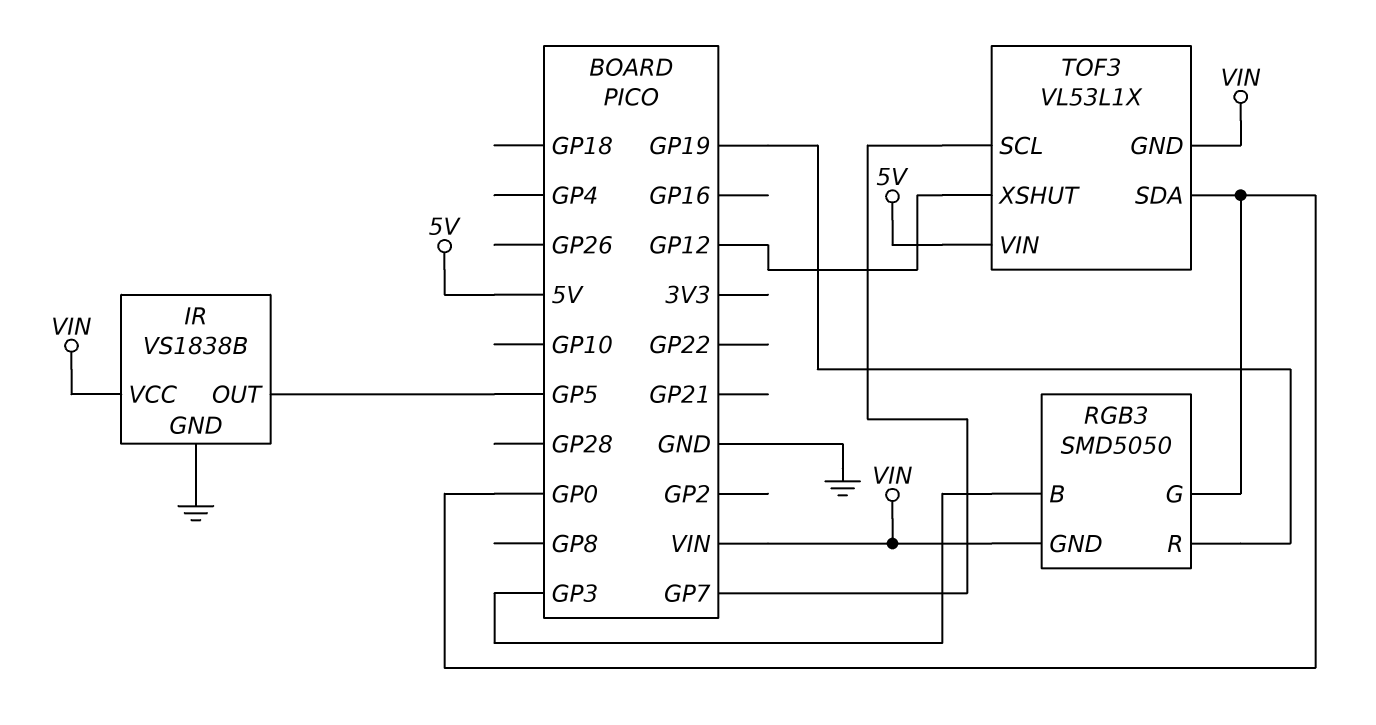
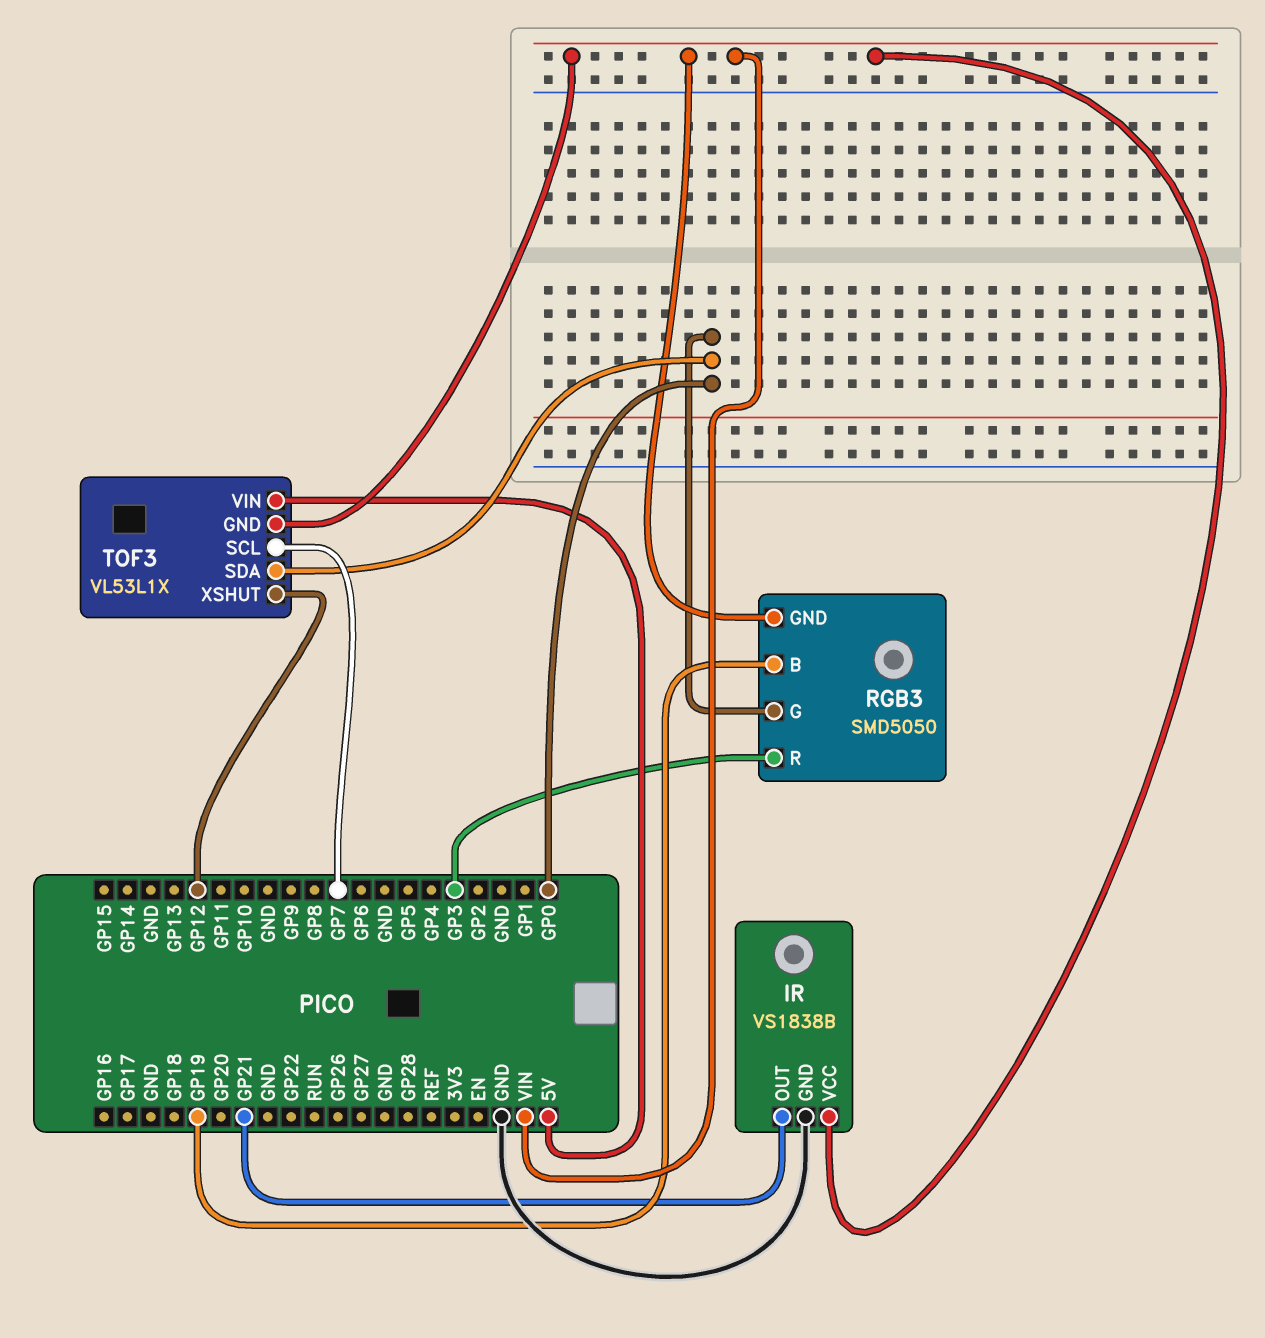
IR pin OUT: GP5 -> GP21
RGB3 pin B: GP3 -> GP19
RGB3 pin R: GP19 -> GP3

